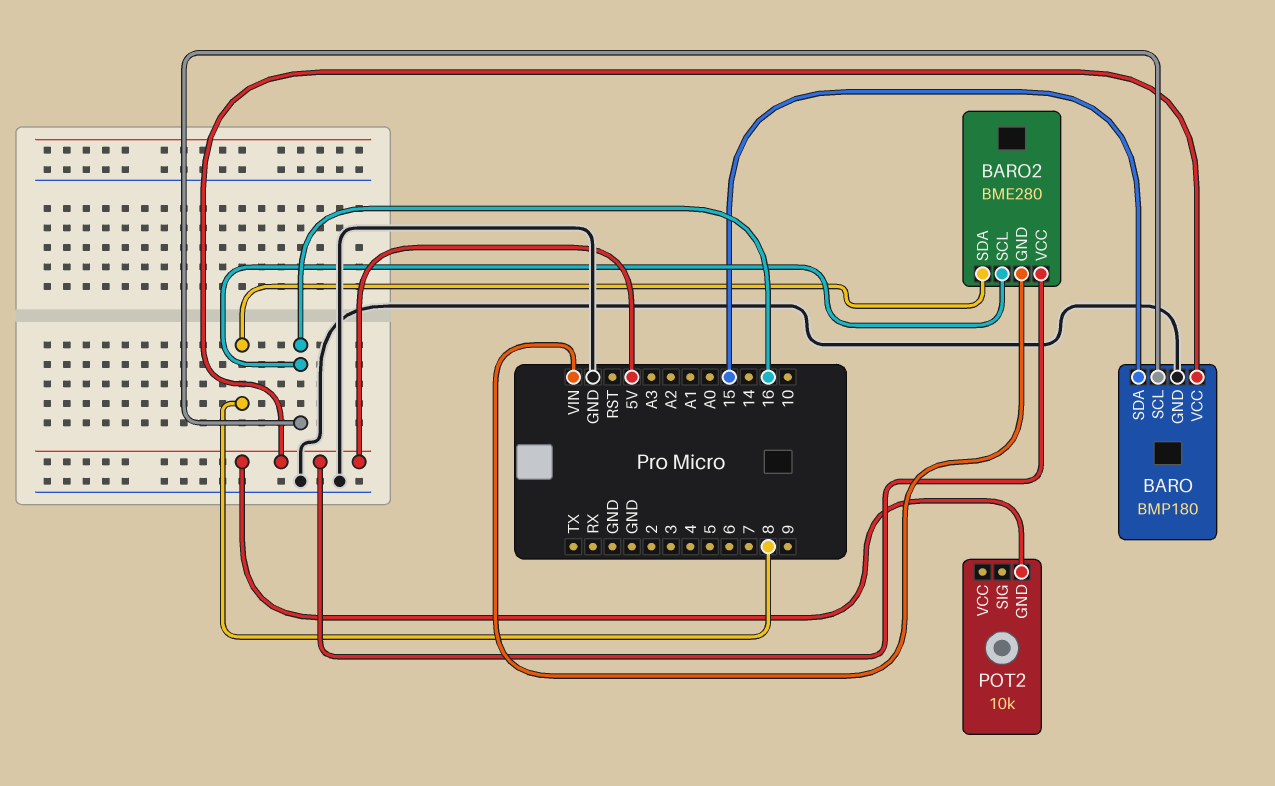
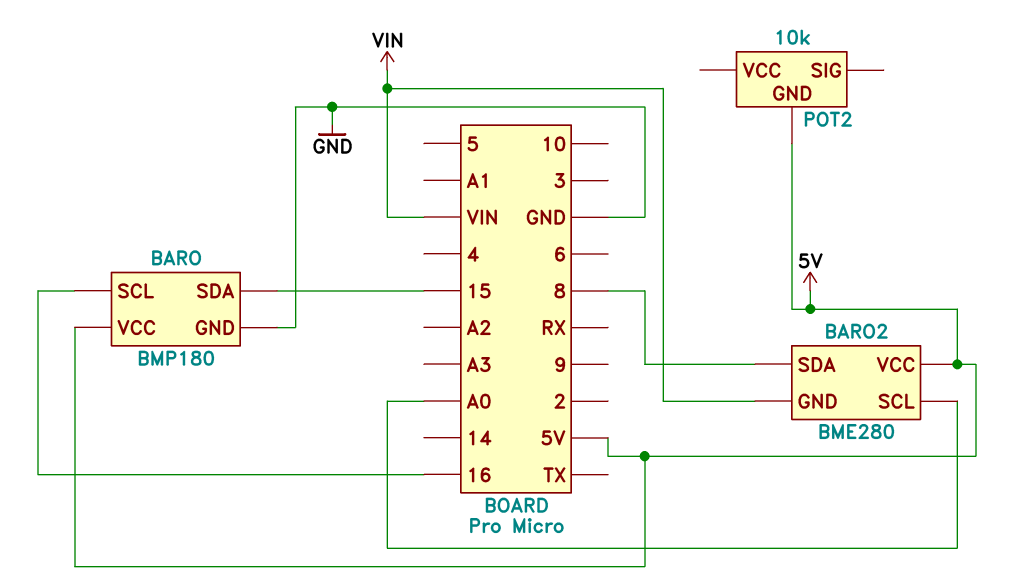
BARO2 pin SCL: 16 -> A0

